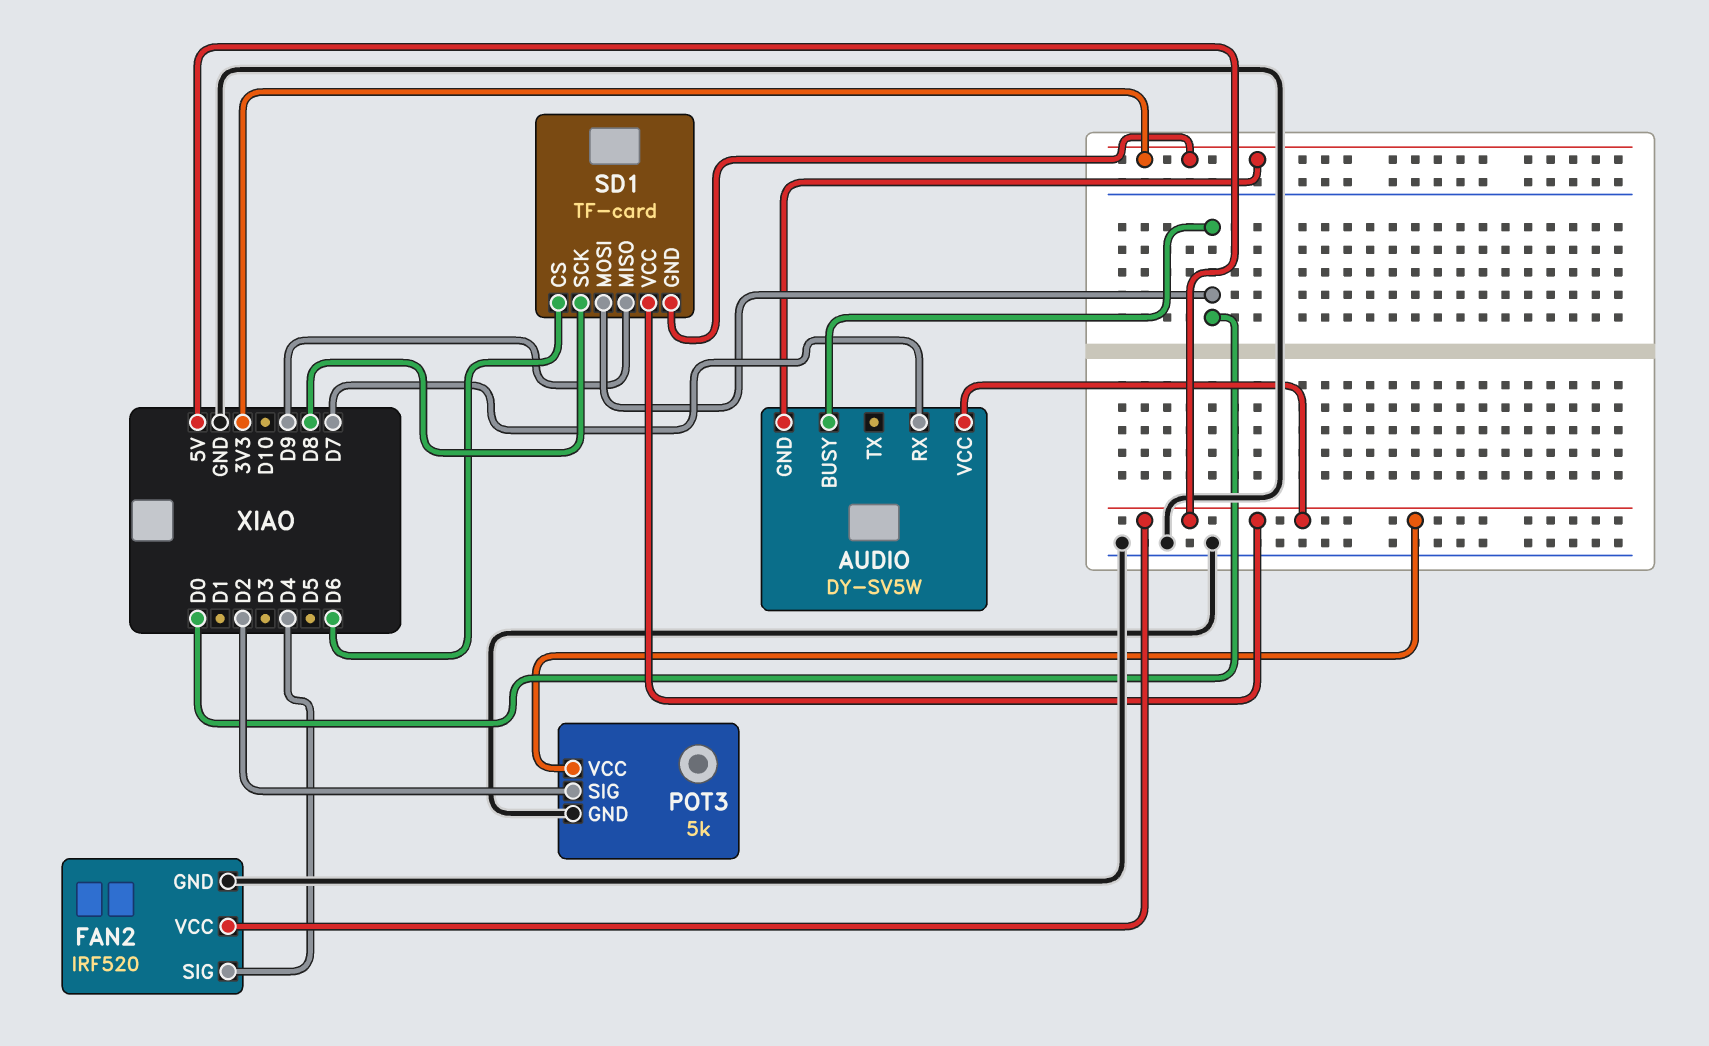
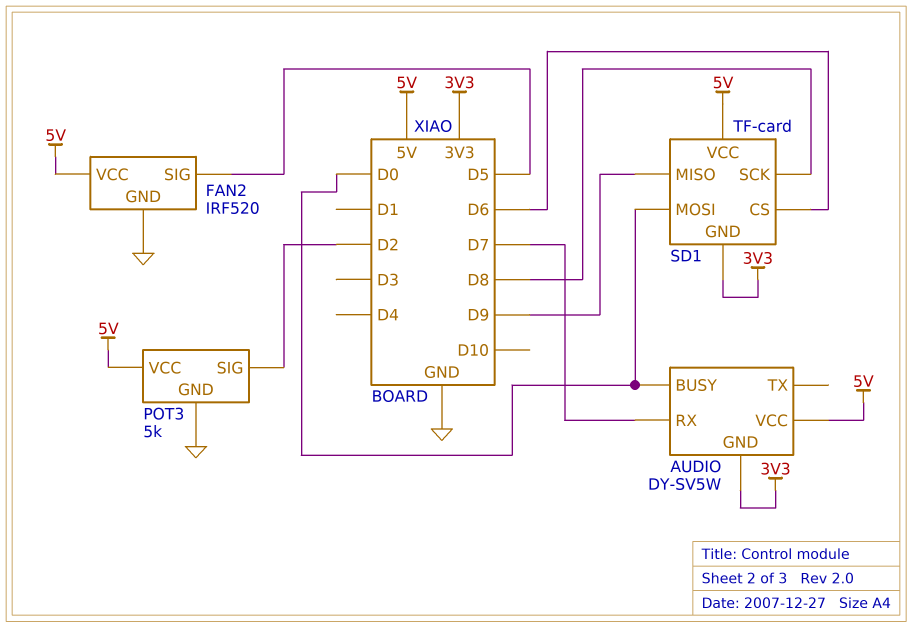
FAN2 pin SIG: D4 -> D5

